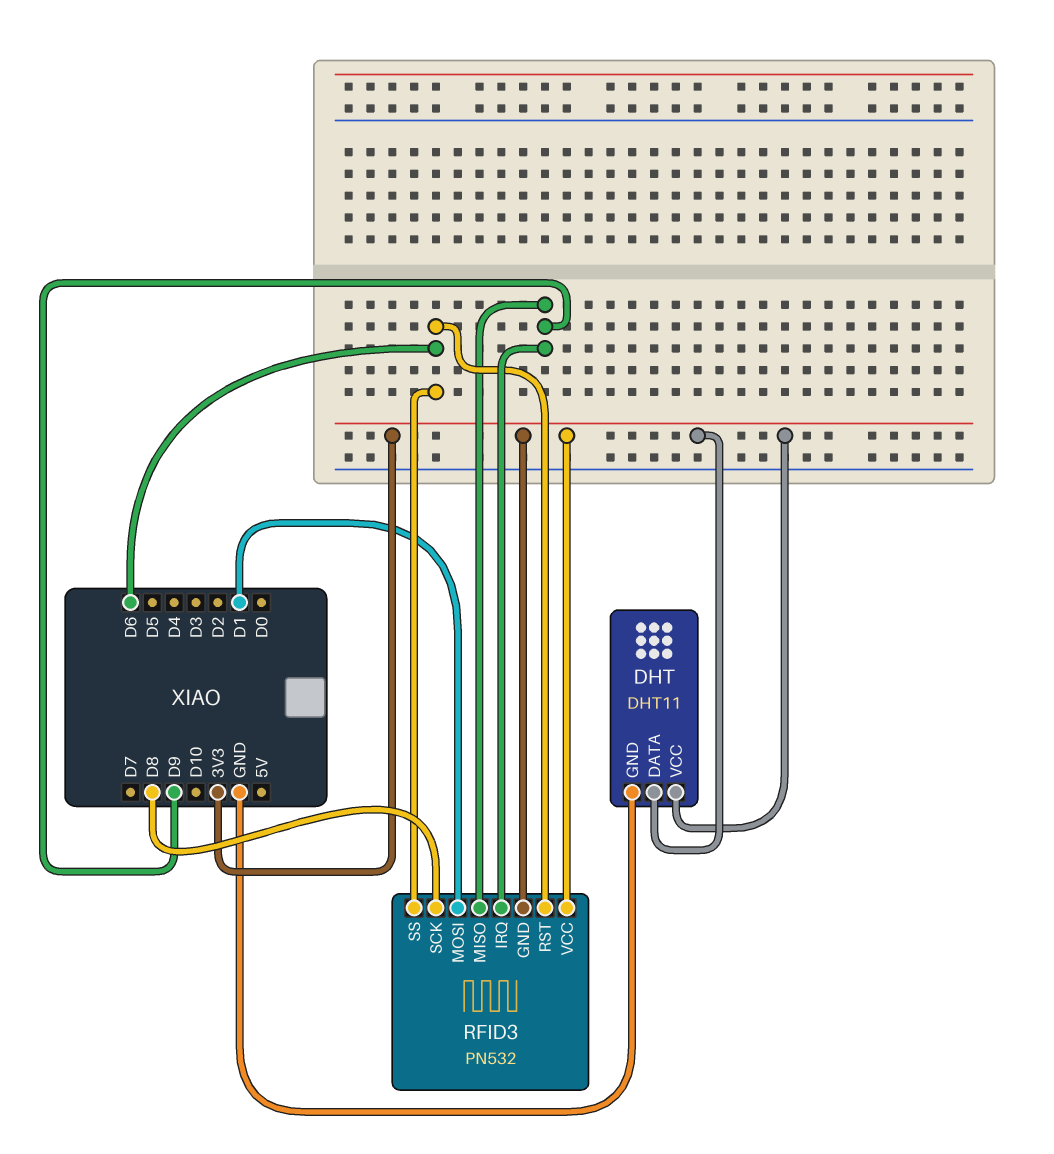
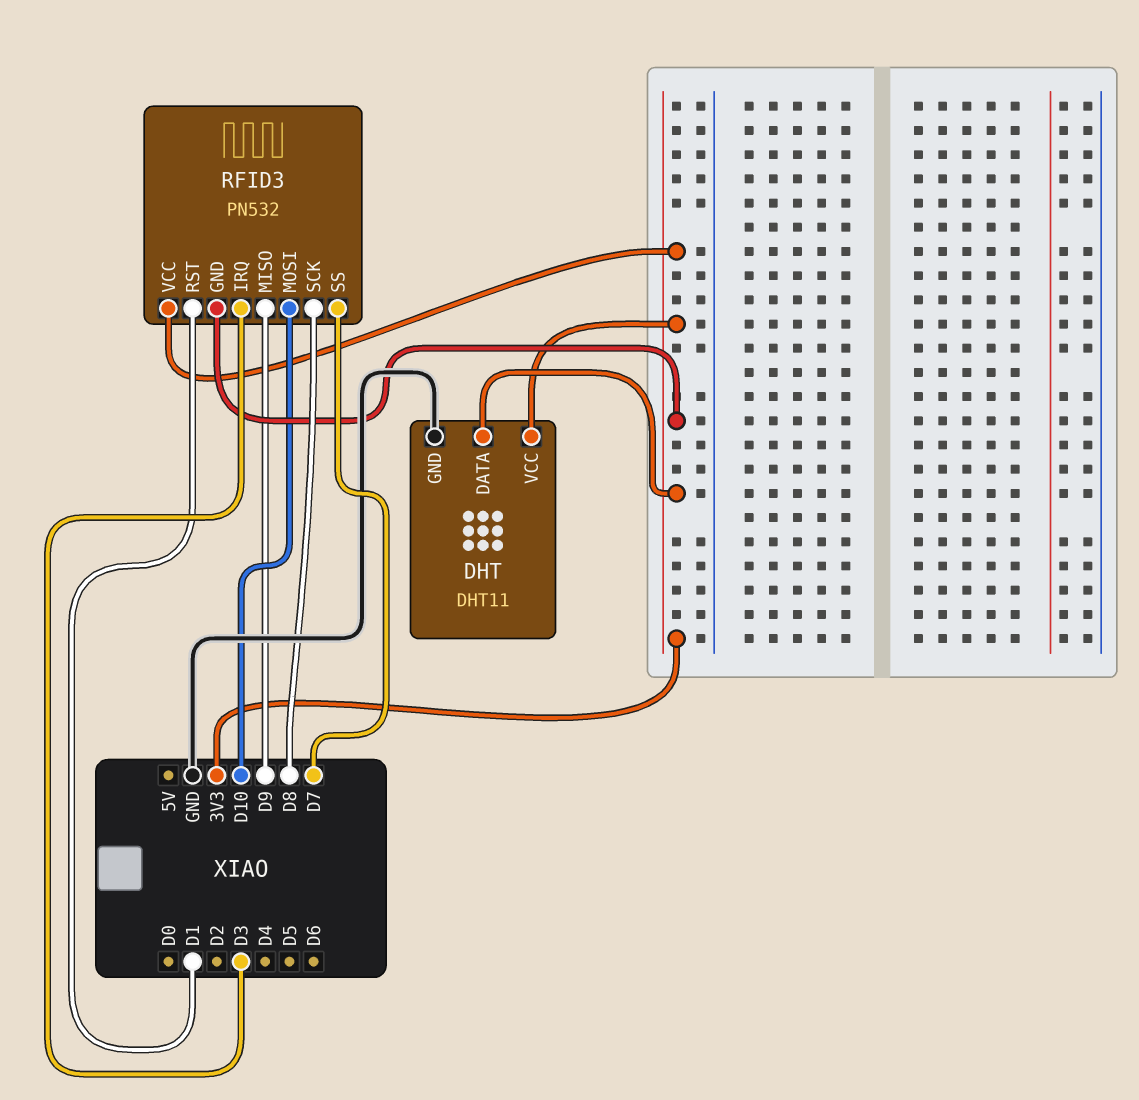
RFID3 pin IRQ: D9 -> D3
RFID3 pin MOSI: D1 -> D10
RFID3 pin RST: D6 -> D1
RFID3 pin SS: D6 -> D7

